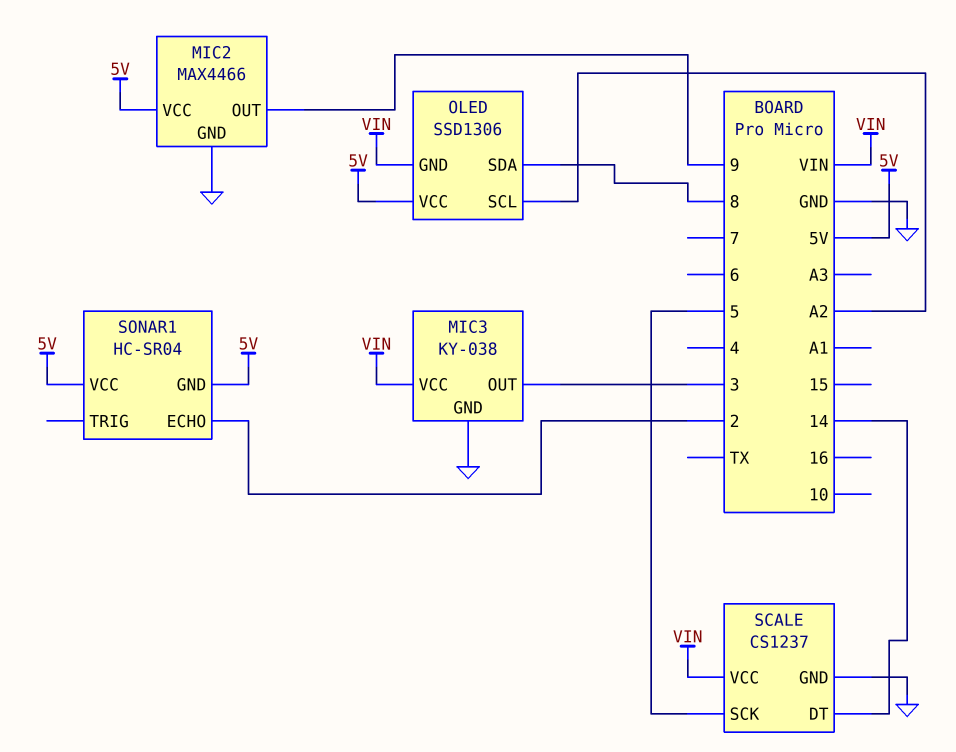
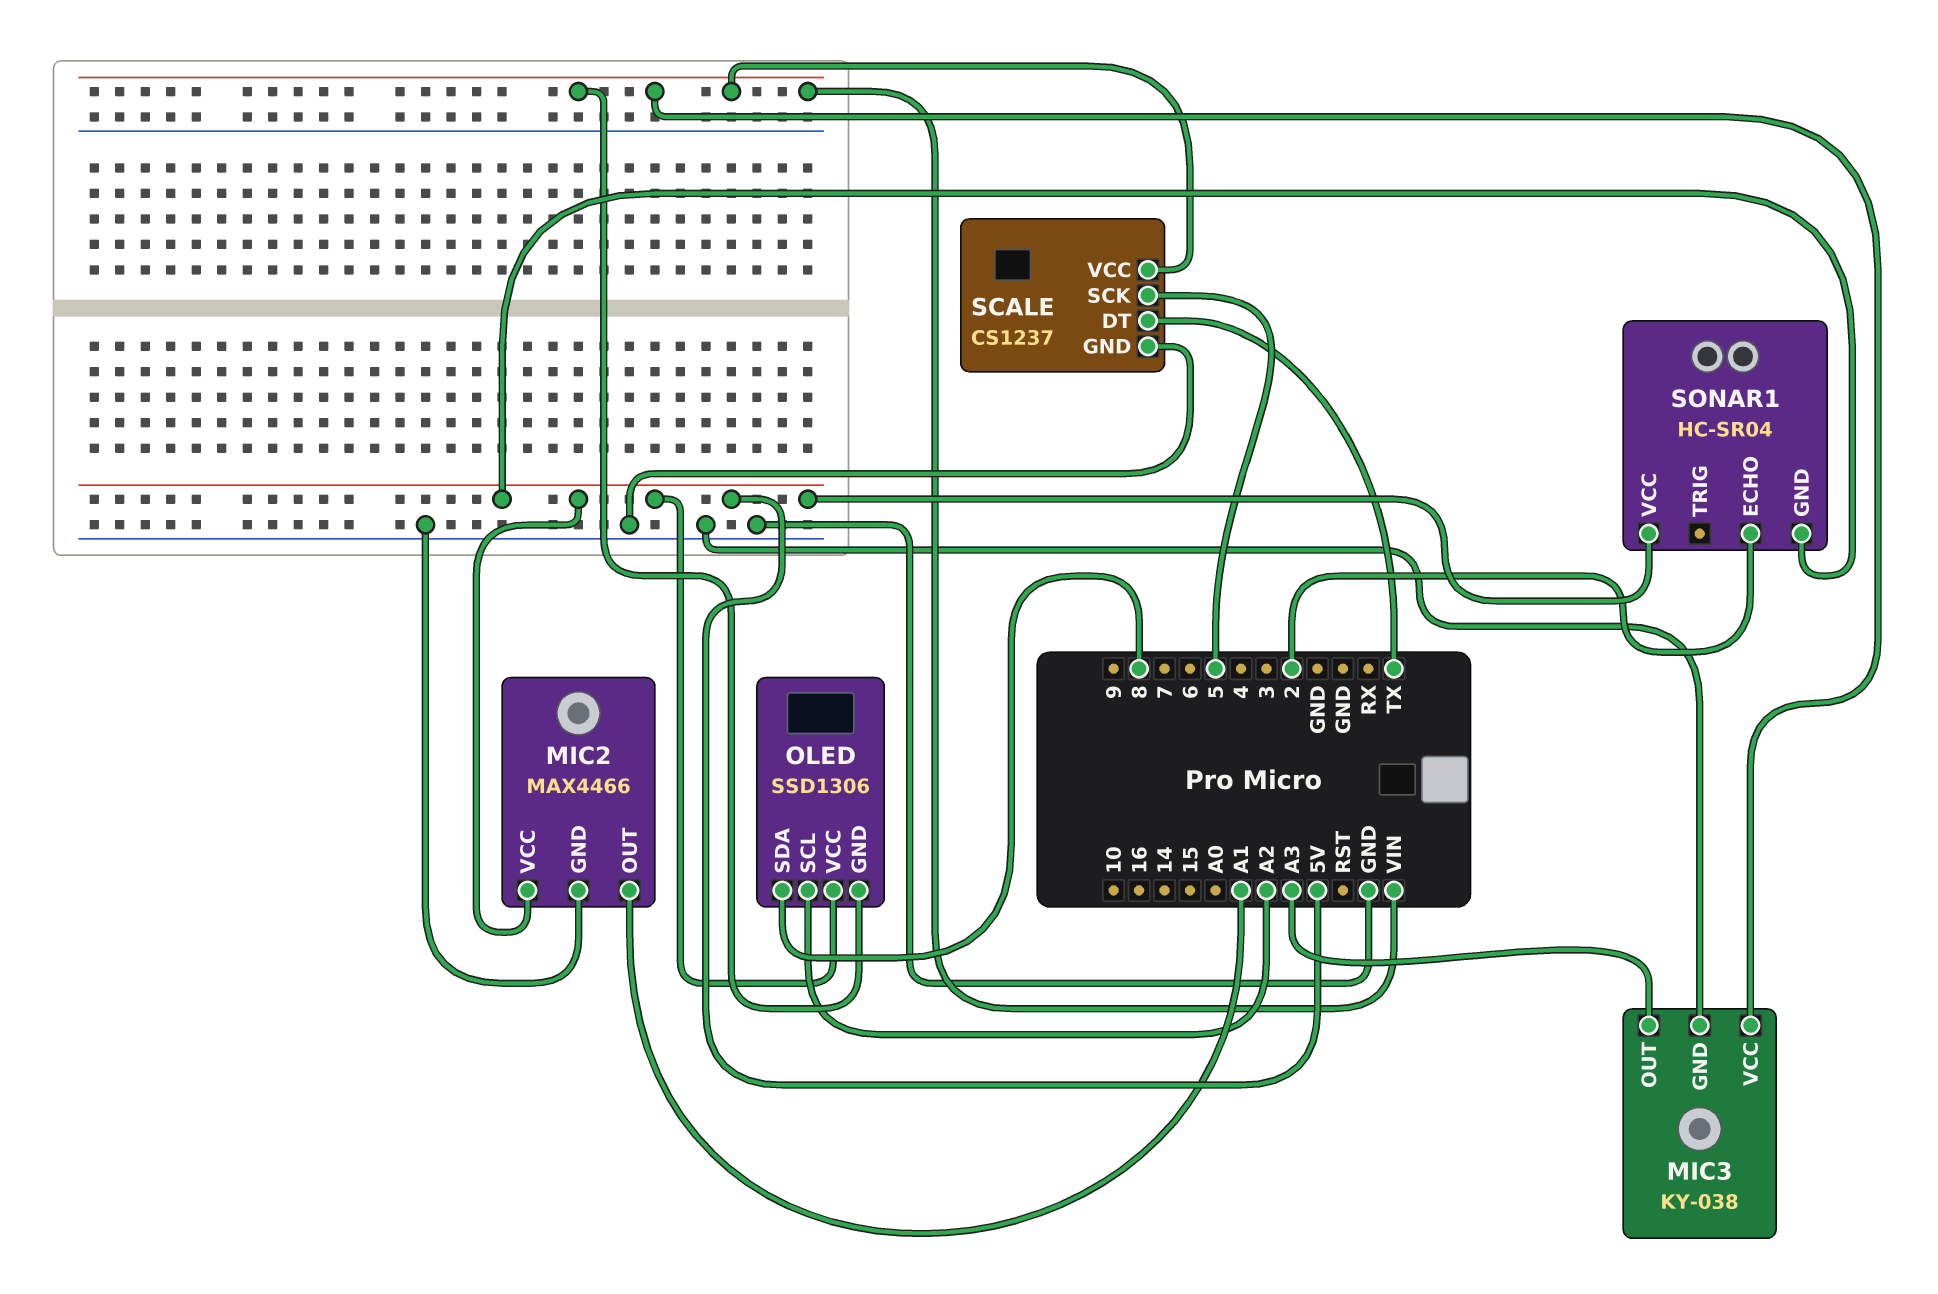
MIC2 pin OUT: 9 -> A1
MIC3 pin OUT: 3 -> A3
SCALE pin DT: 14 -> TX

